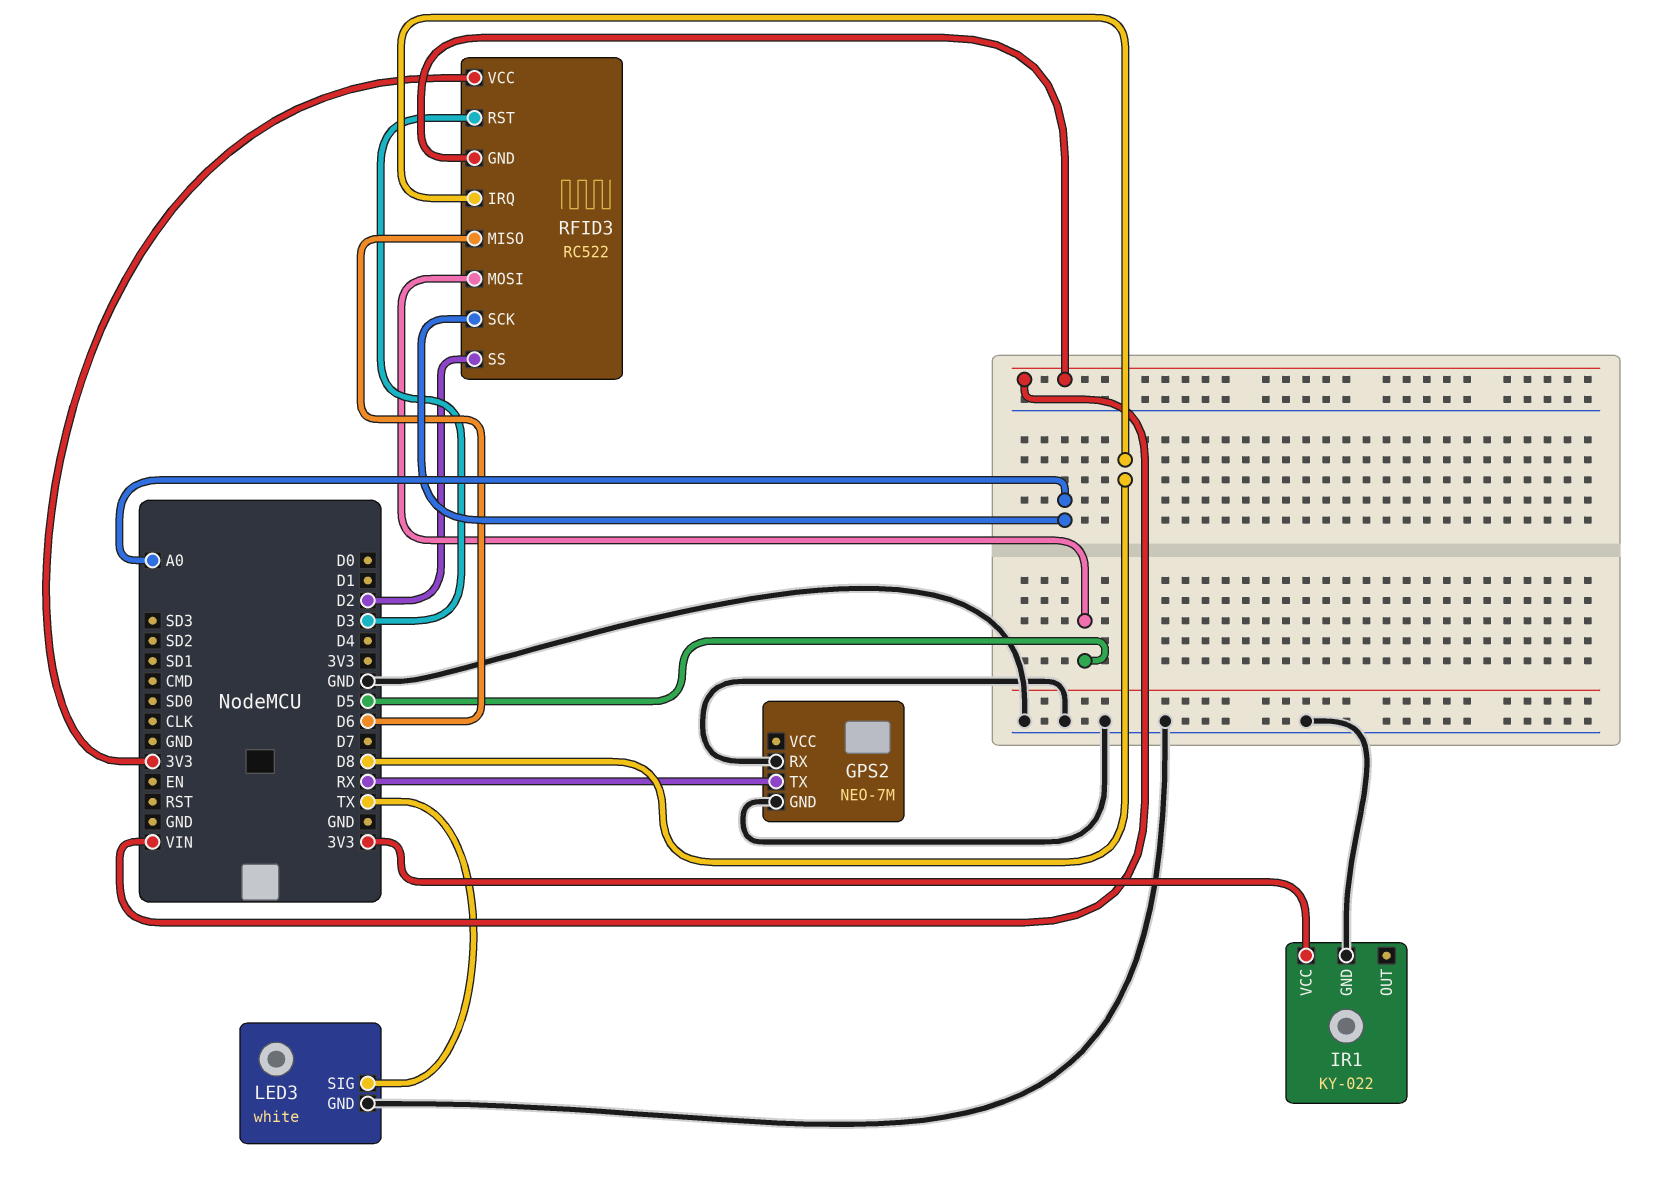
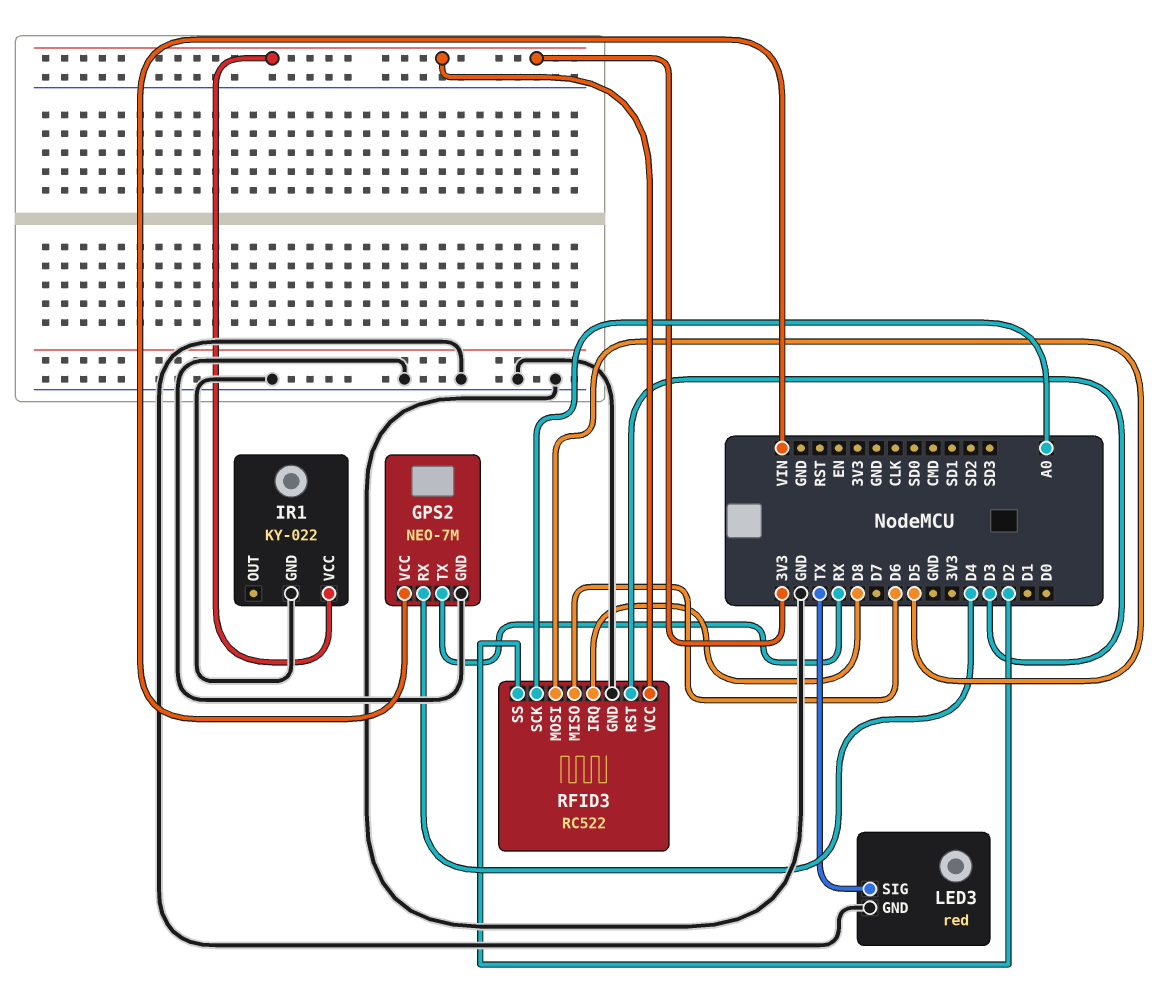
GPS2 pin RX: GND -> D4
GPS2 pin VCC: none -> VIN
LED3: white -> red
RFID3 pin GND: VIN -> GND

